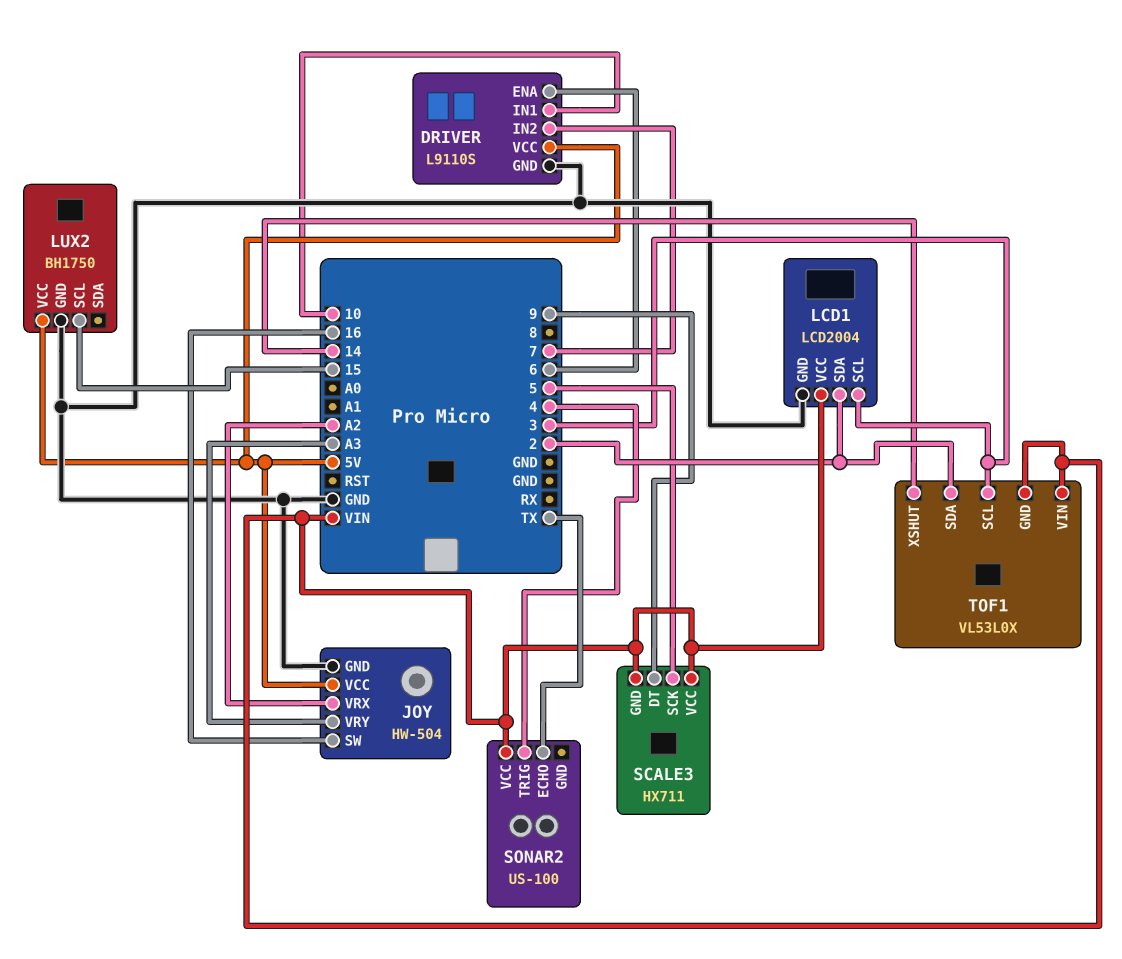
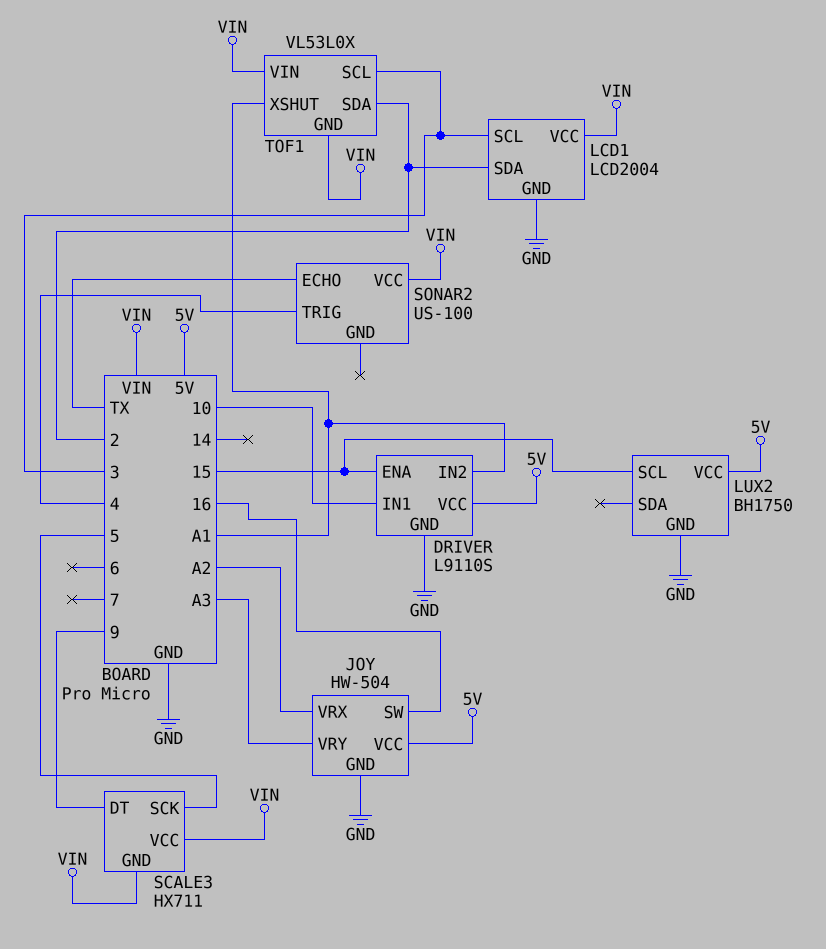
DRIVER pin ENA: 6 -> 15
DRIVER pin IN2: 7 -> A1
TOF1 pin XSHUT: 14 -> A1

